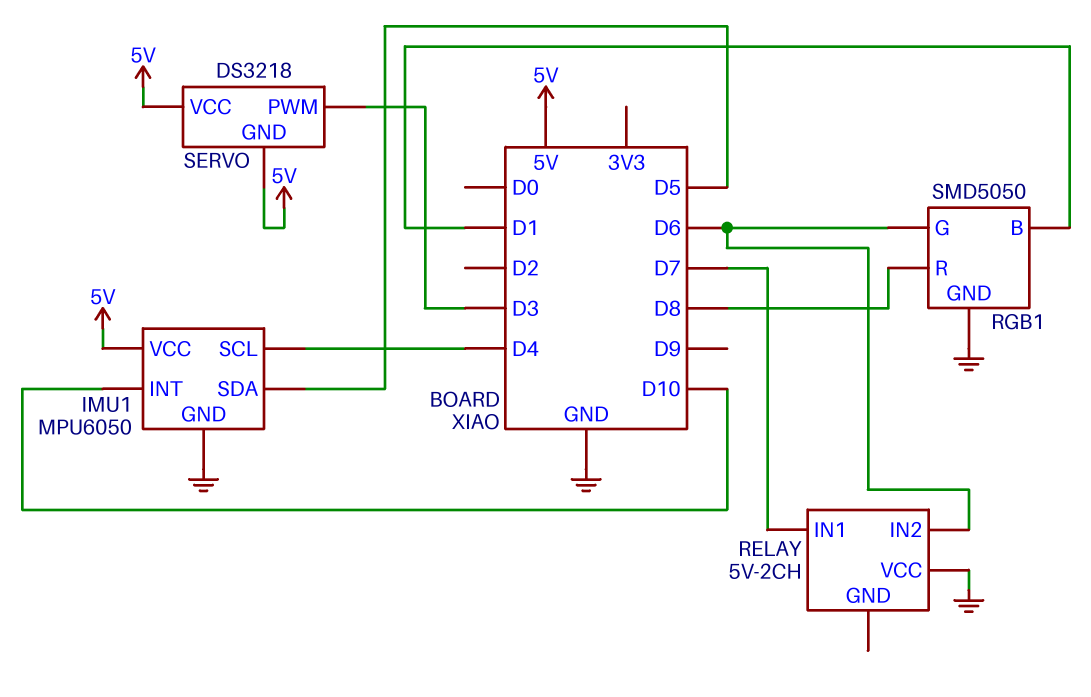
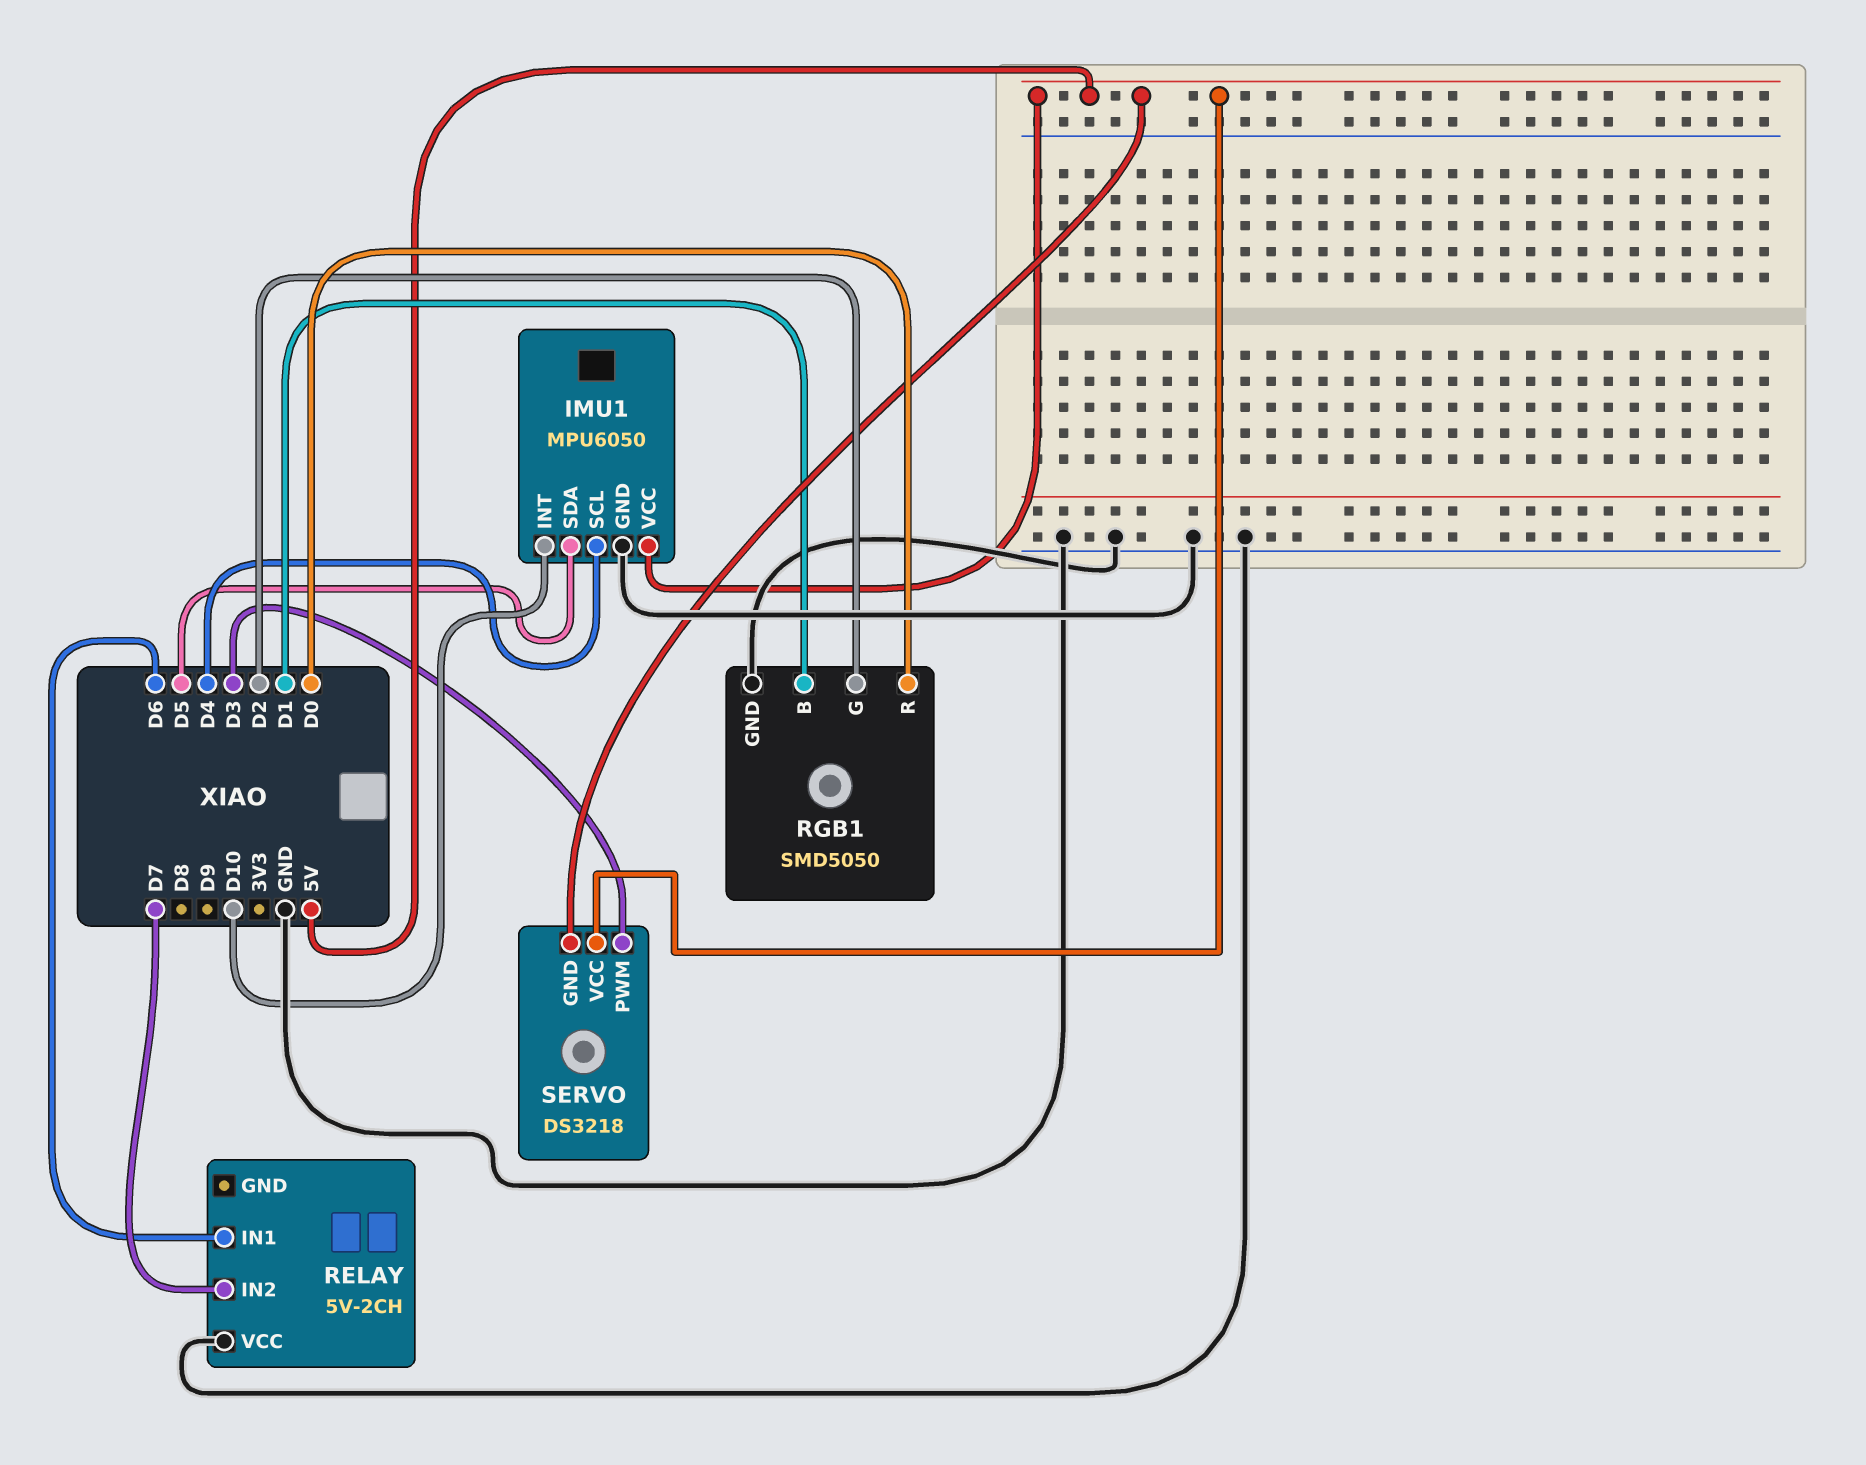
RELAY pin IN1: D7 -> D6
RELAY pin IN2: D6 -> D7
RGB1 pin G: D6 -> D2
RGB1 pin R: D8 -> D0

